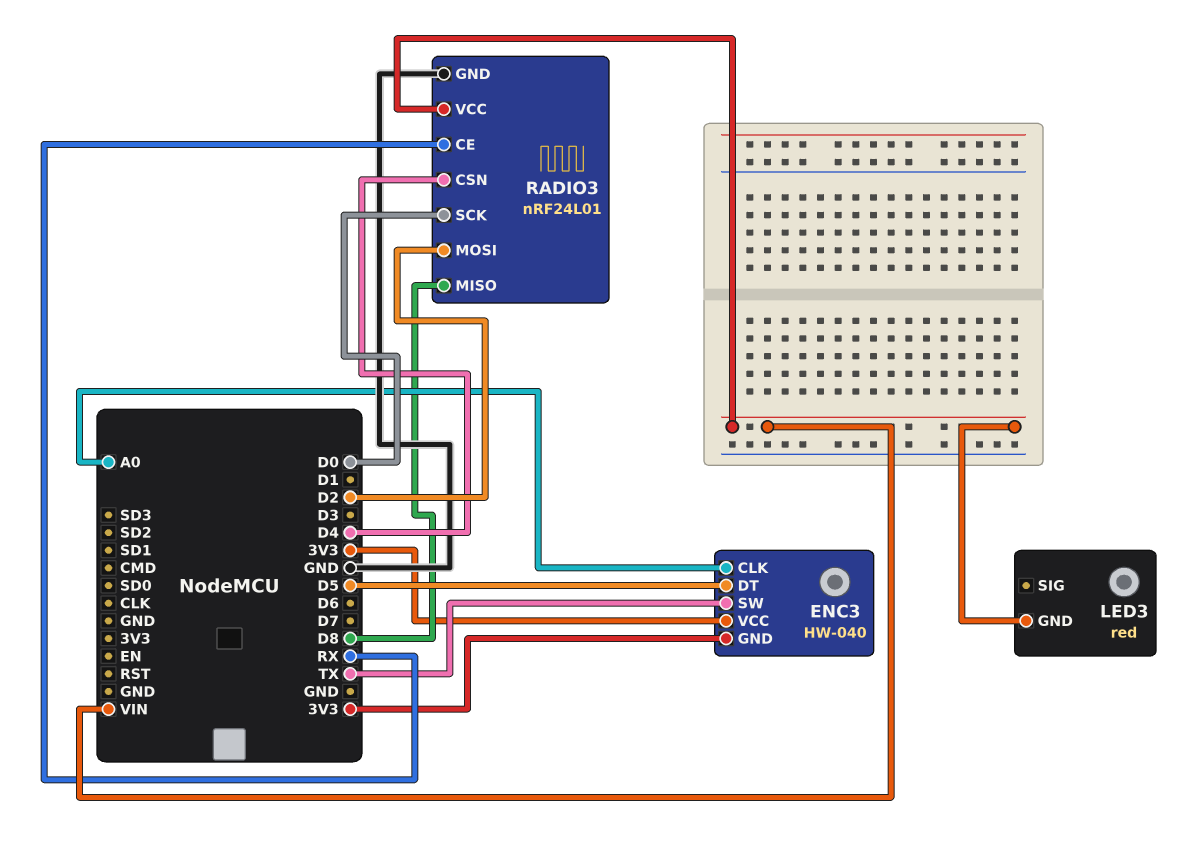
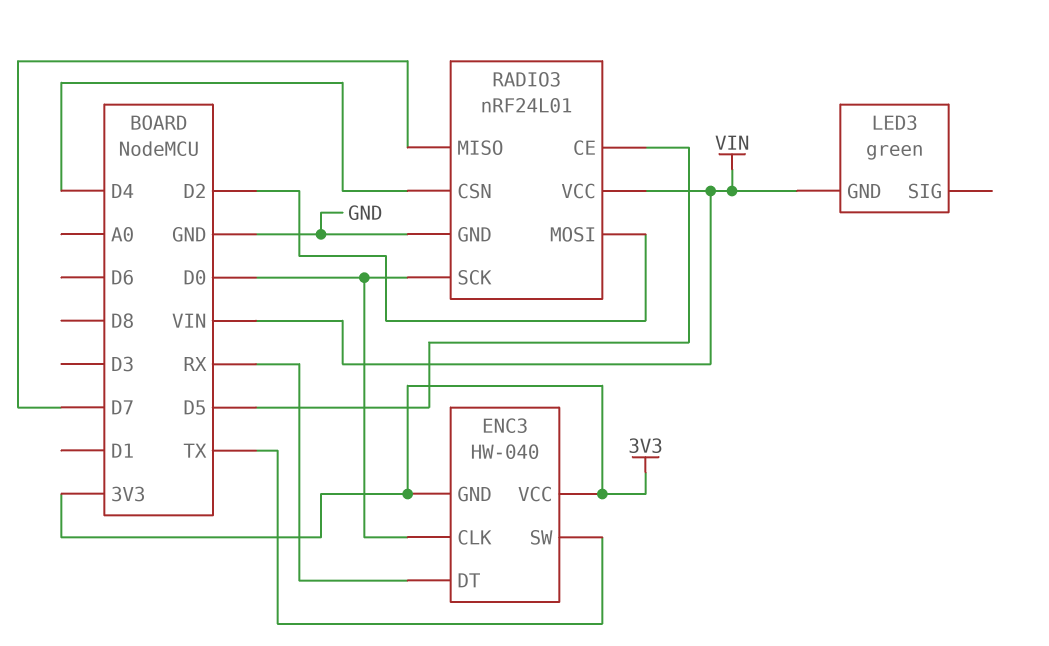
ENC3 pin CLK: A0 -> D0
ENC3 pin DT: D5 -> RX
LED3: red -> green
RADIO3 pin CE: RX -> D5
RADIO3 pin MISO: D8 -> D7

